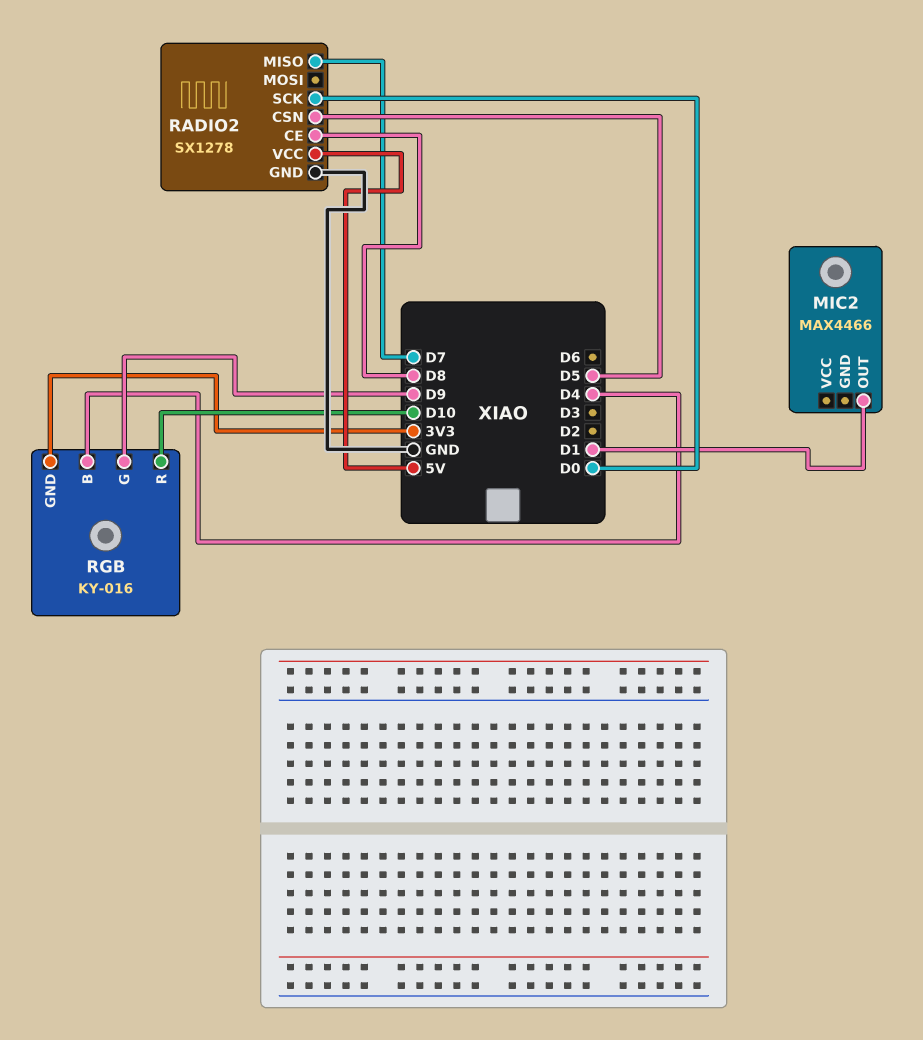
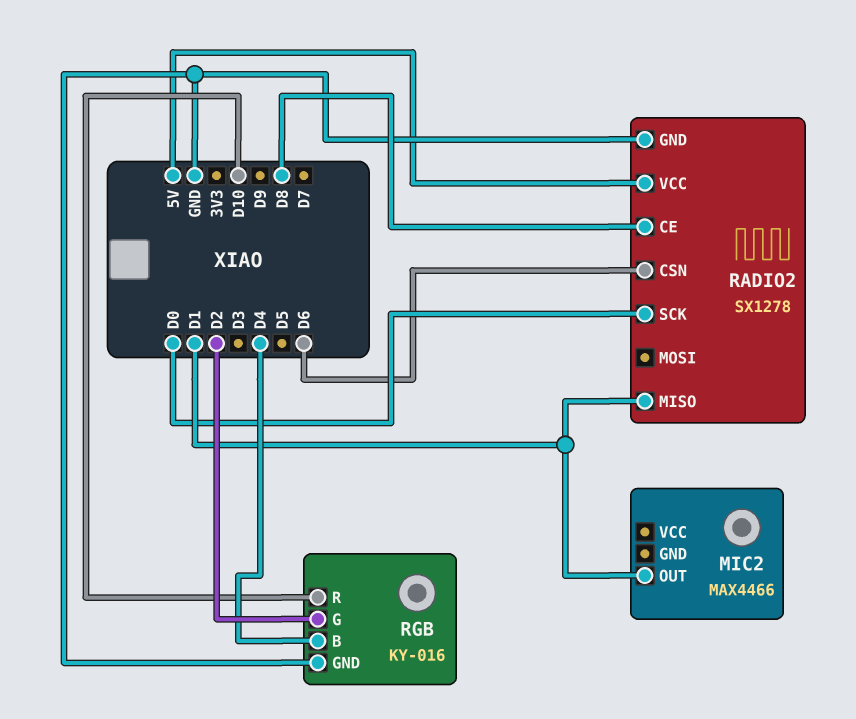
RADIO2 pin CSN: D5 -> D6
RADIO2 pin MISO: D7 -> D1
RGB pin G: D9 -> D2
RGB pin GND: 3V3 -> GND

